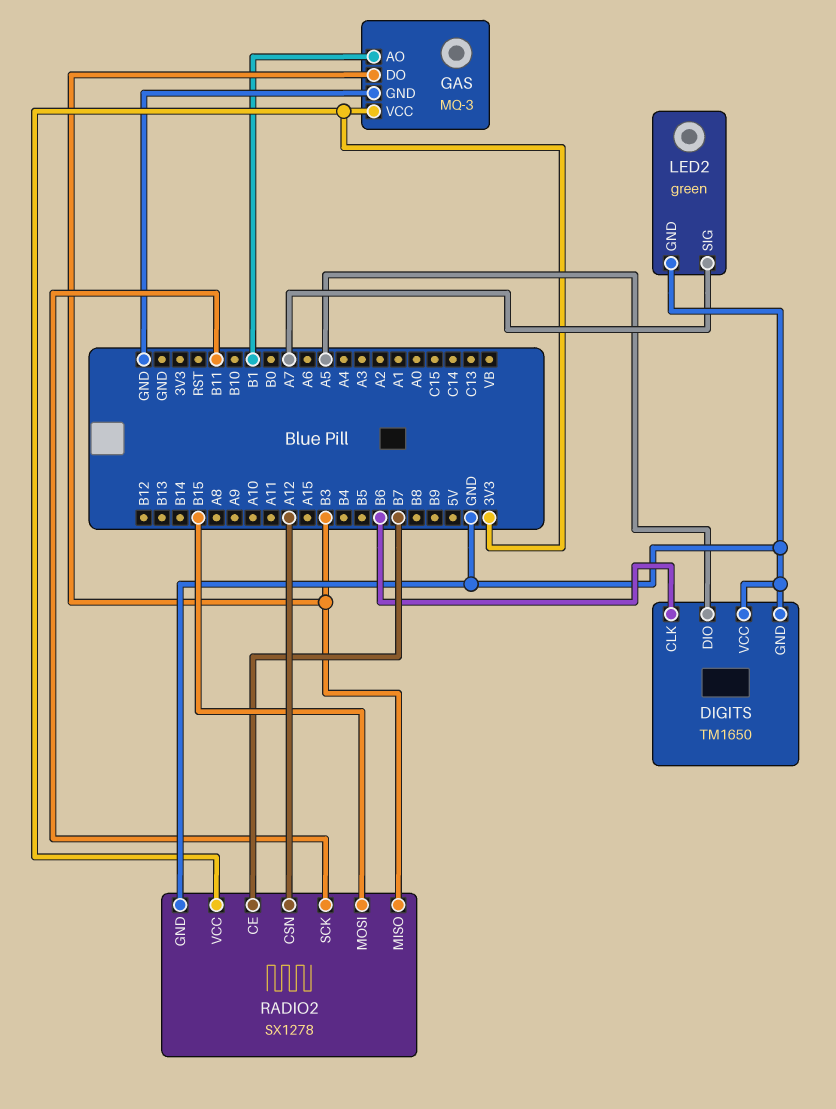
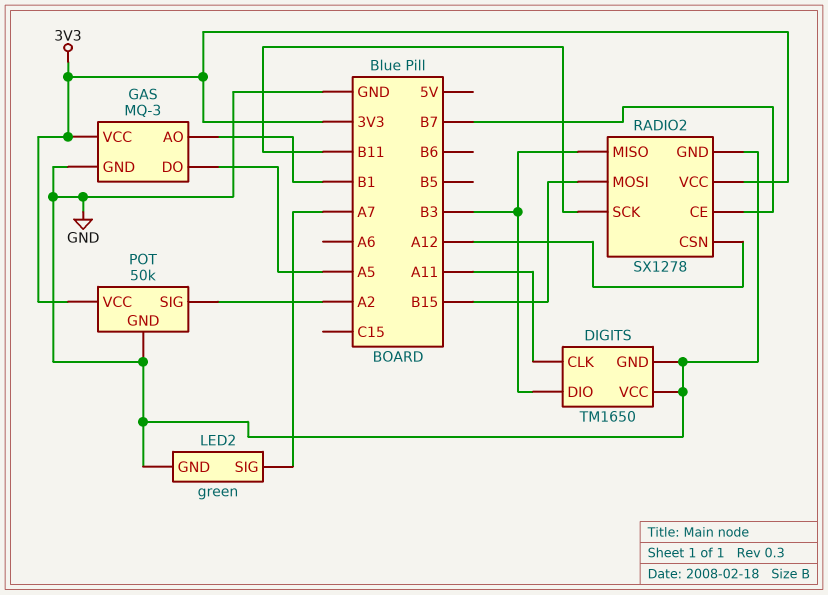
DIGITS pin CLK: B6 -> A11
DIGITS pin DIO: A5 -> B3
GAS pin DO: B3 -> A5
POT: none -> 50k
POT pin GND: none -> GND
POT pin SIG: none -> A2
POT pin VCC: none -> 3V3

